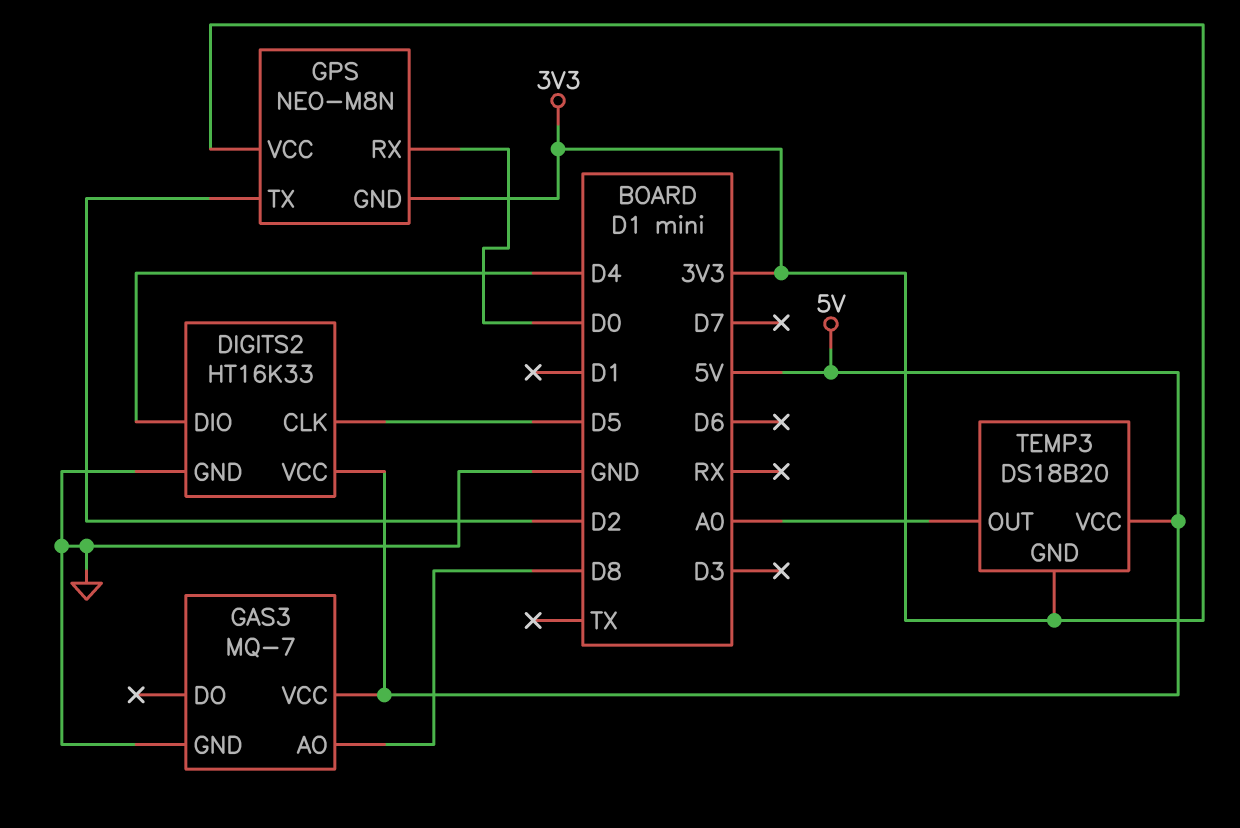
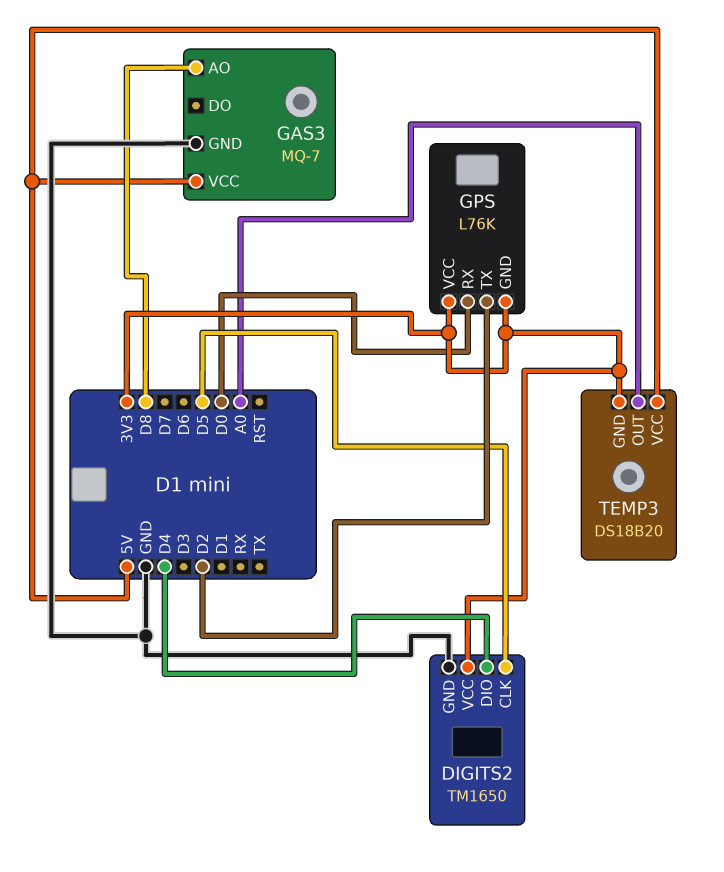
DIGITS2: HT16K33 -> TM1650
DIGITS2 pin VCC: 5V -> 3V3
GPS: NEO-M8N -> L76K

